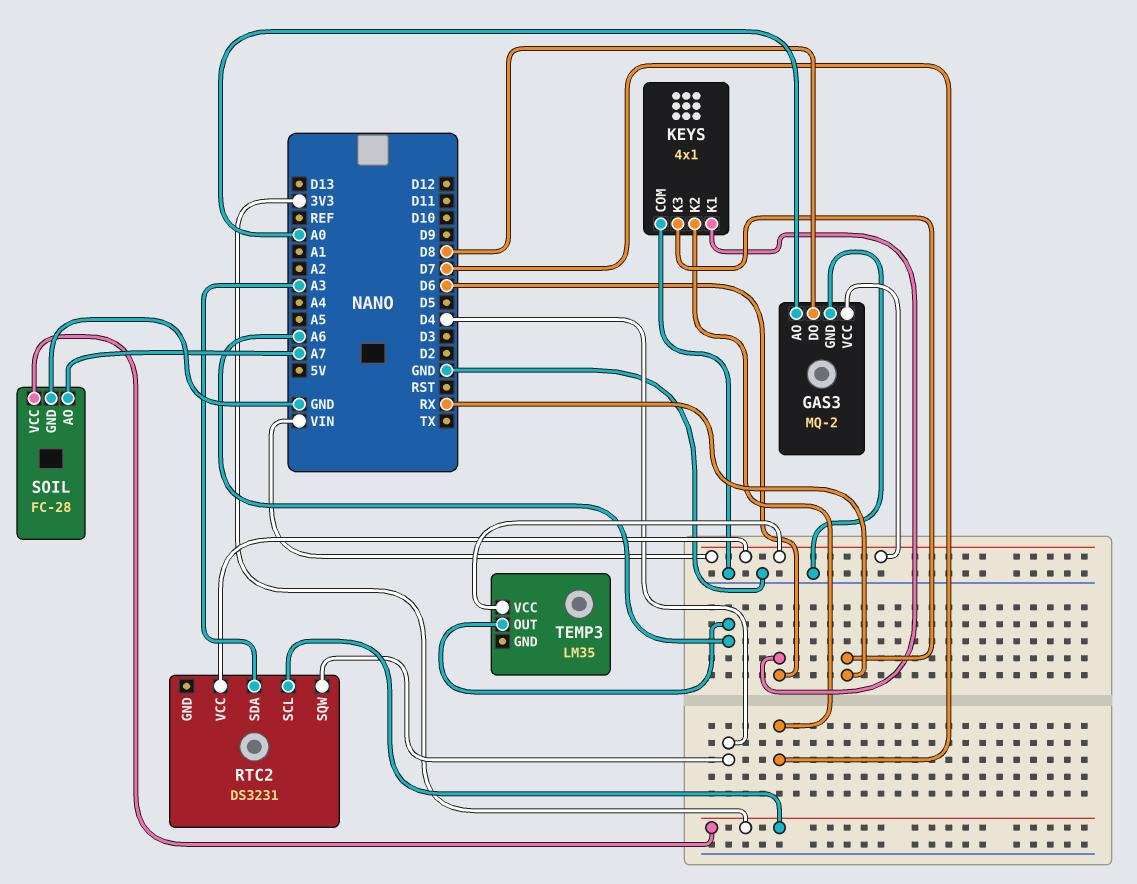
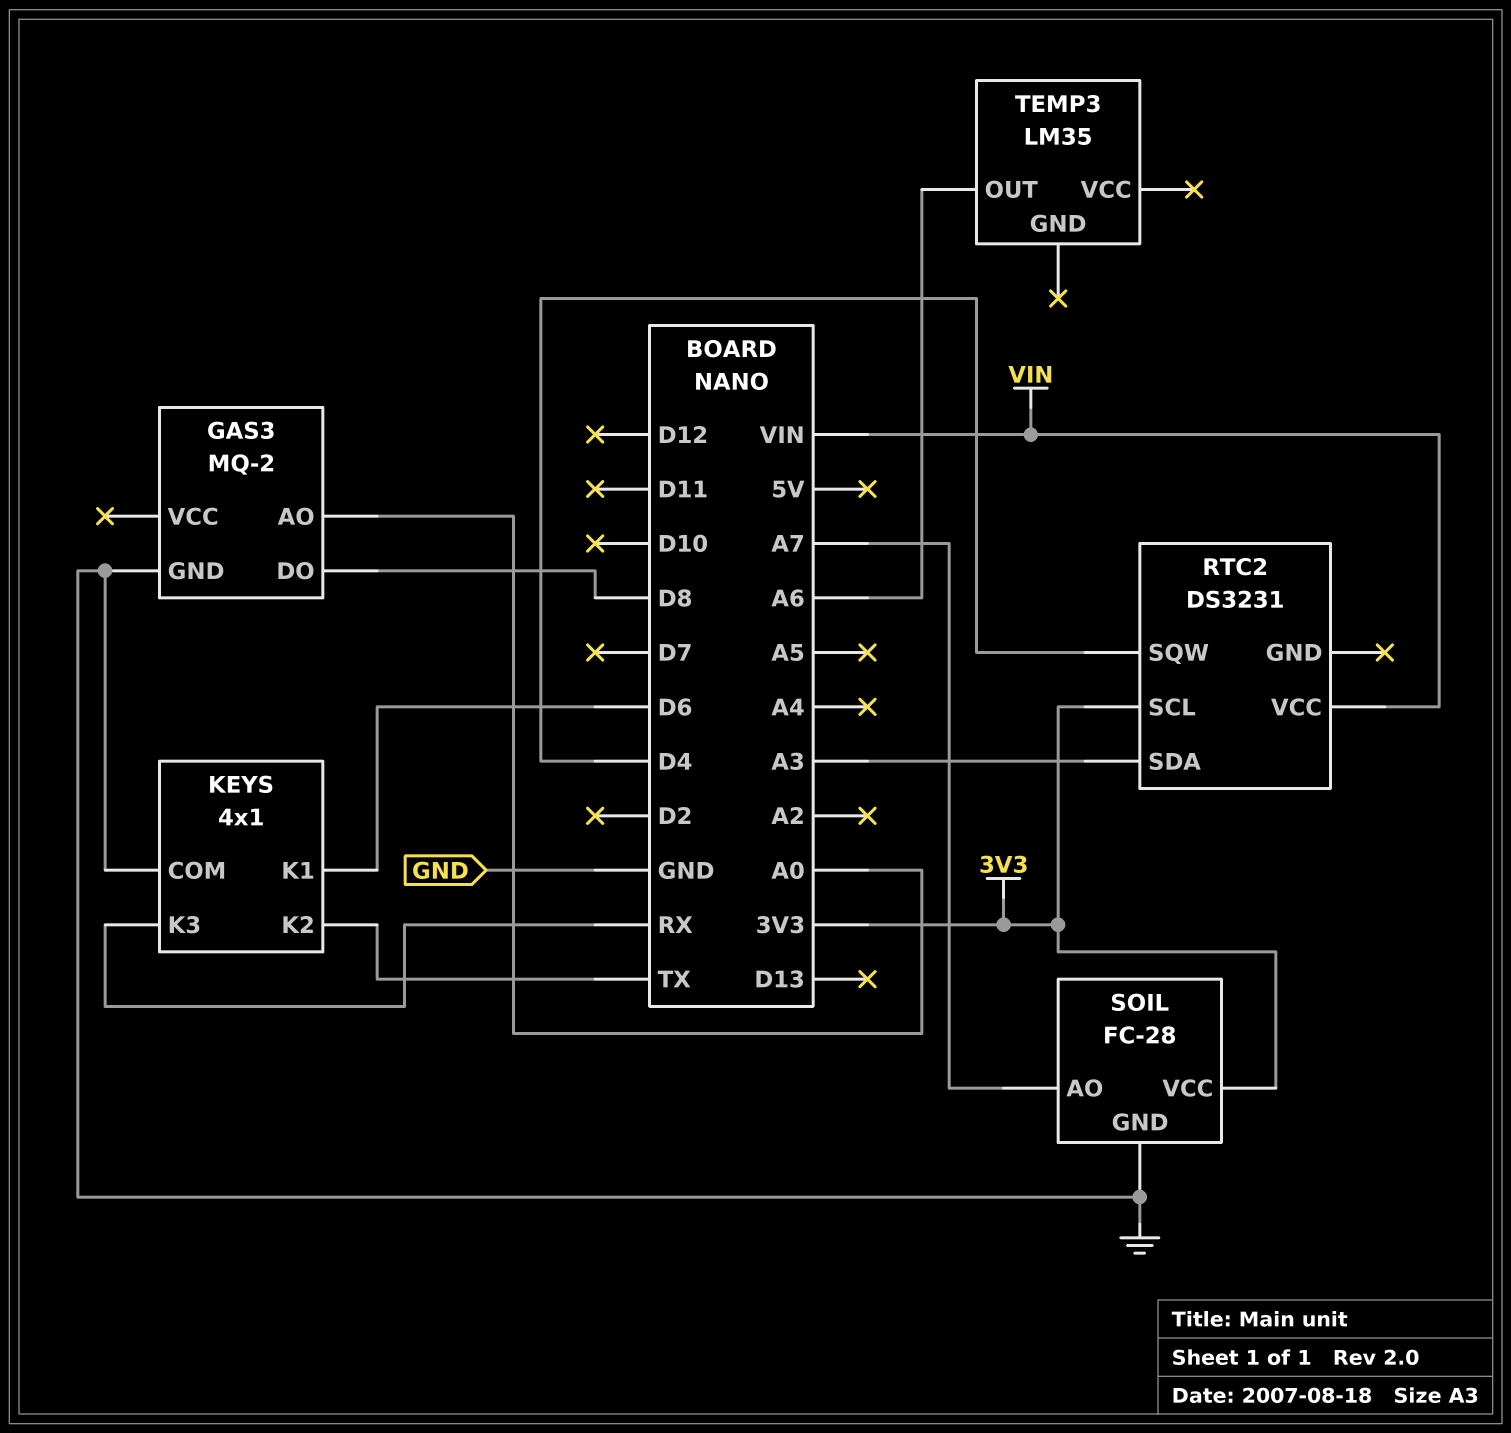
GAS3 pin VCC: VIN -> none
KEYS pin K2: D7 -> TX
TEMP3 pin VCC: VIN -> none

